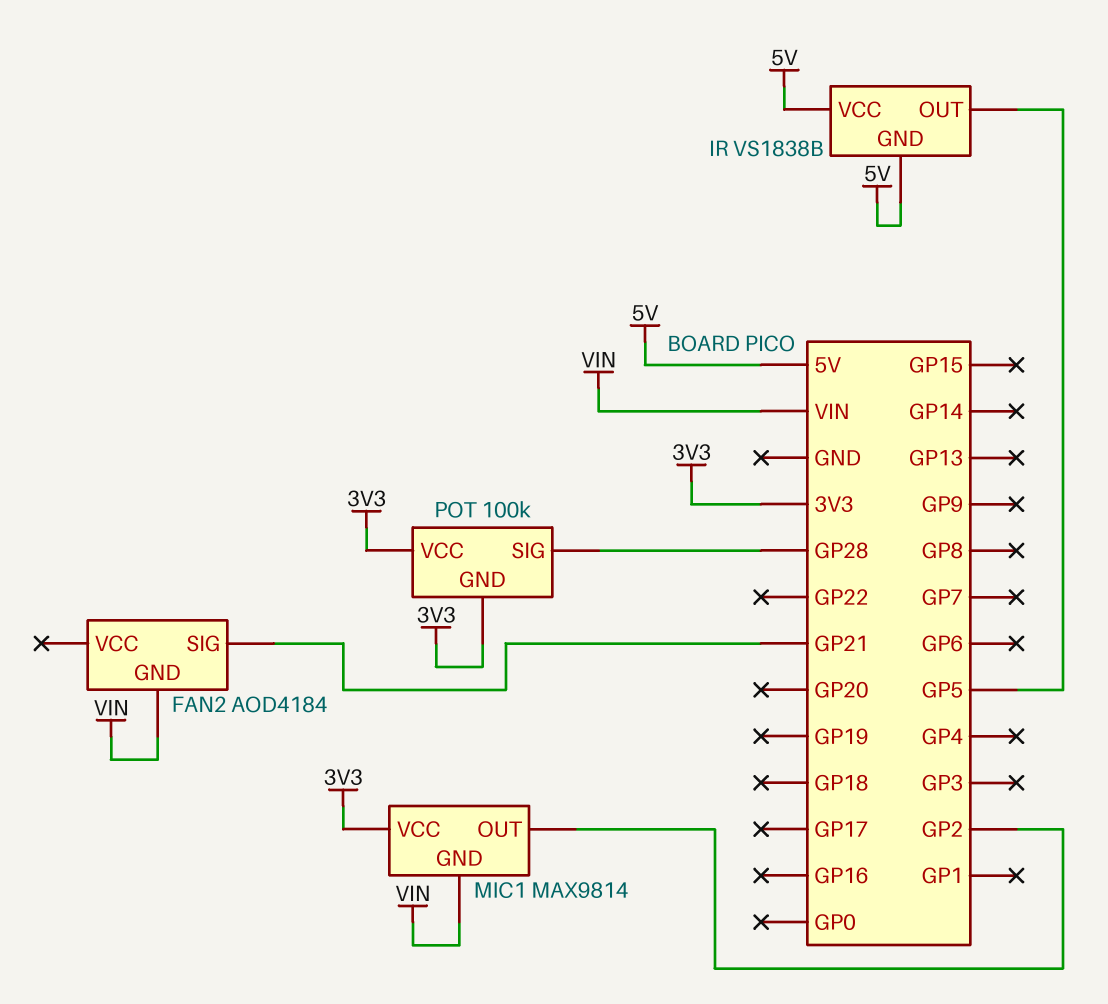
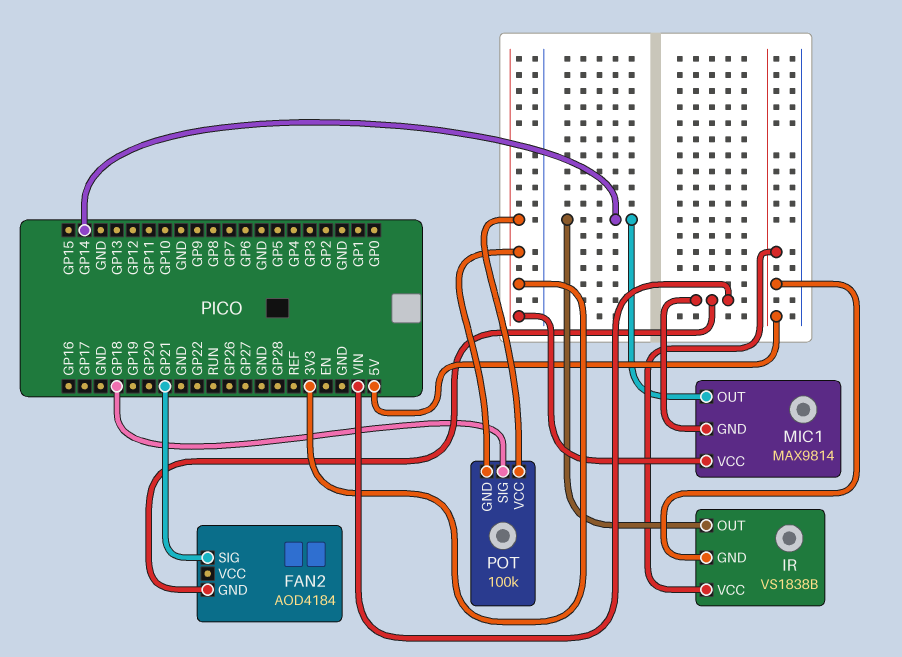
IR pin OUT: GP5 -> GP14
MIC1 pin OUT: GP2 -> GP14
POT pin SIG: GP28 -> GP18

